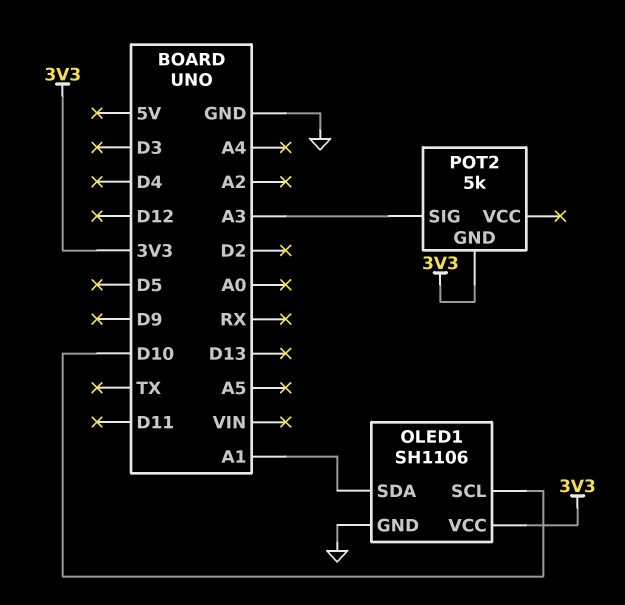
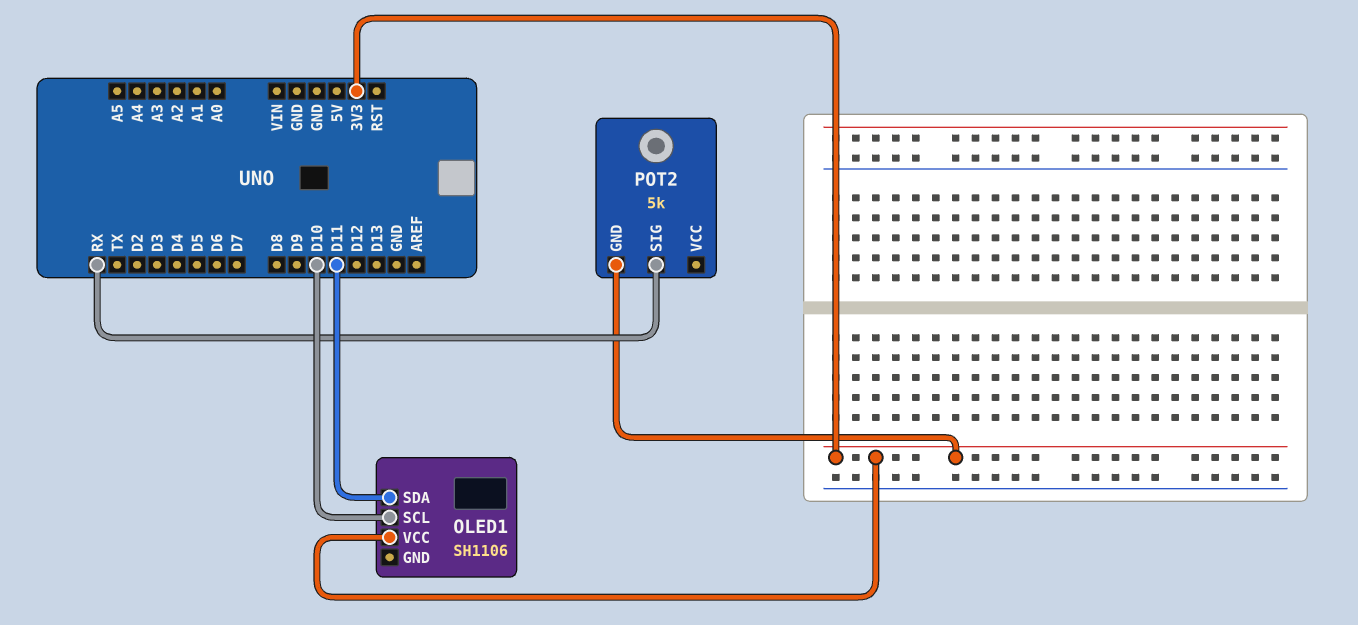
OLED1 pin GND: GND -> none
OLED1 pin SDA: A1 -> D11
POT2 pin SIG: A3 -> RX

